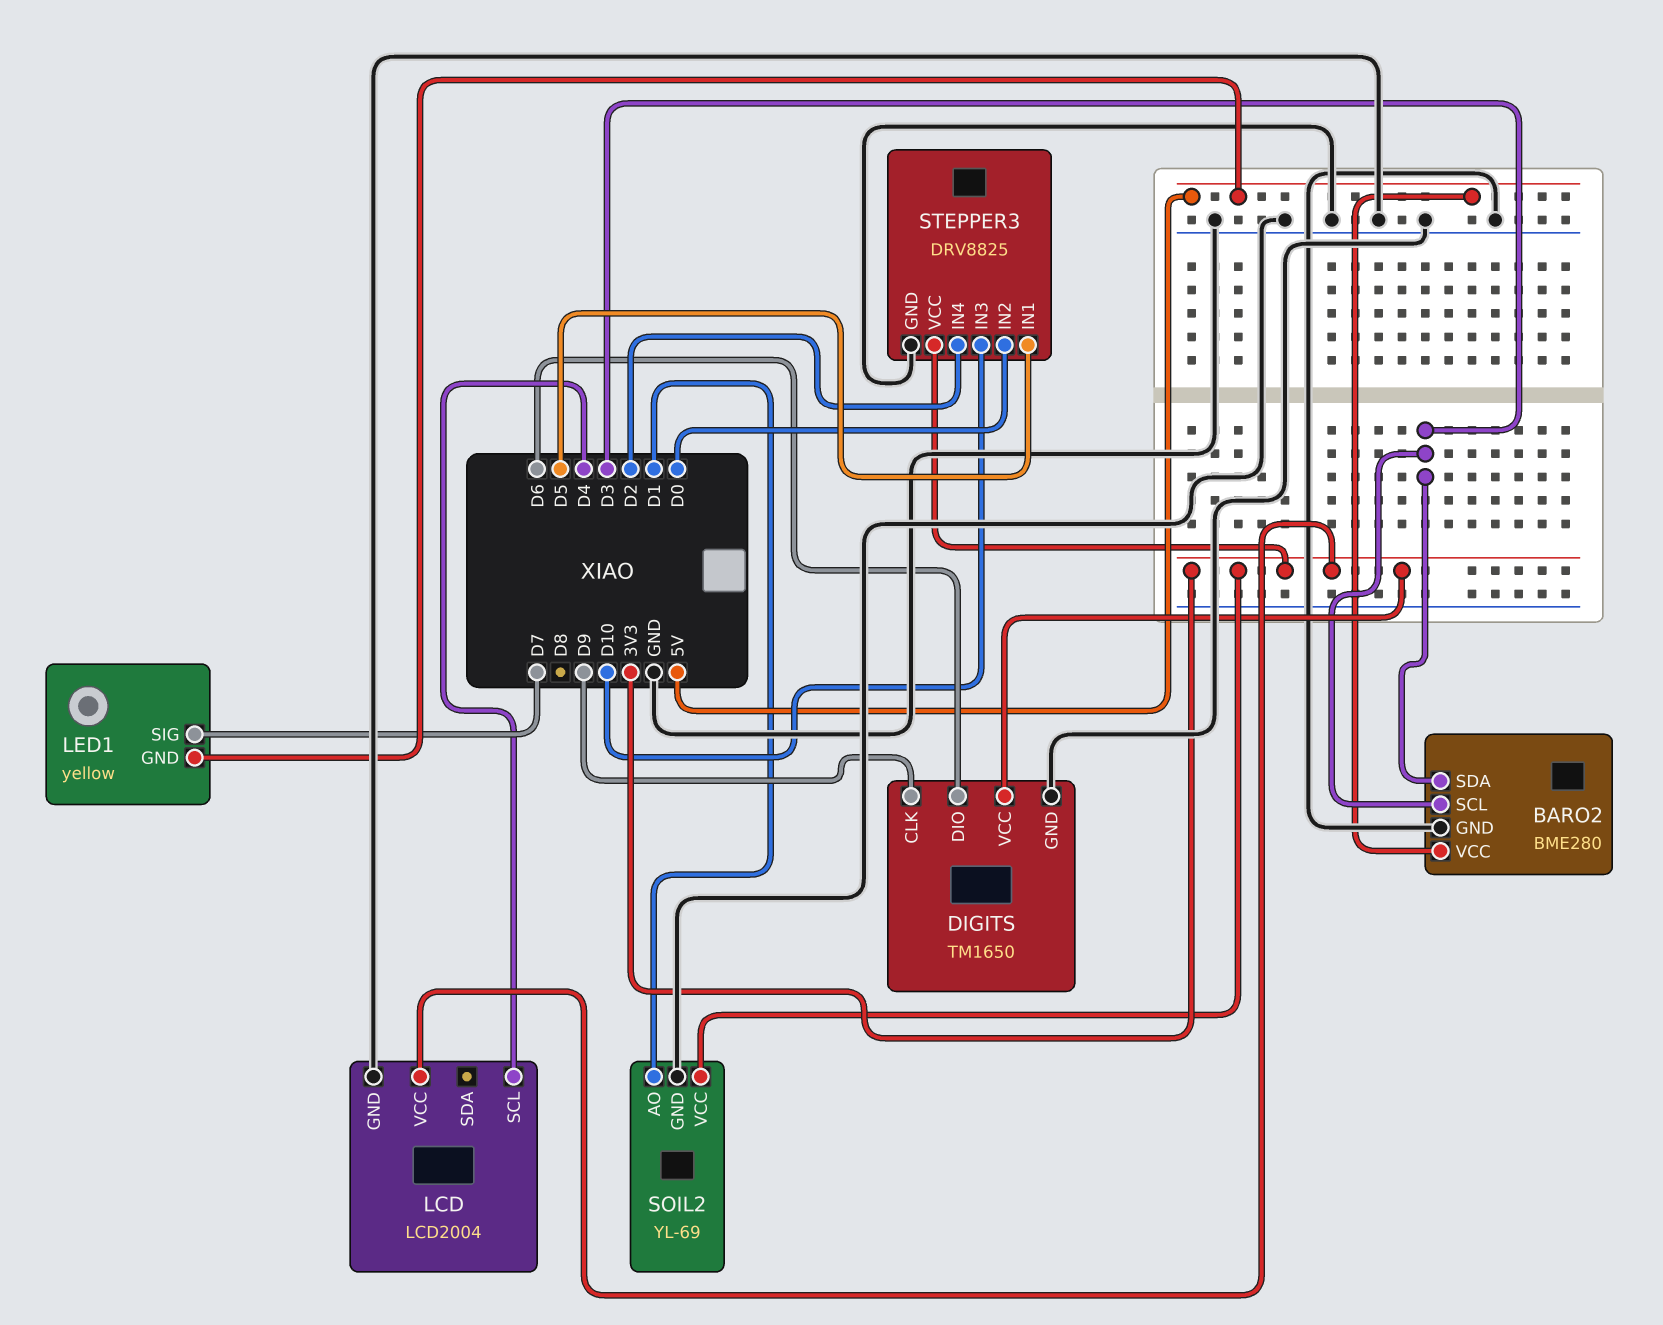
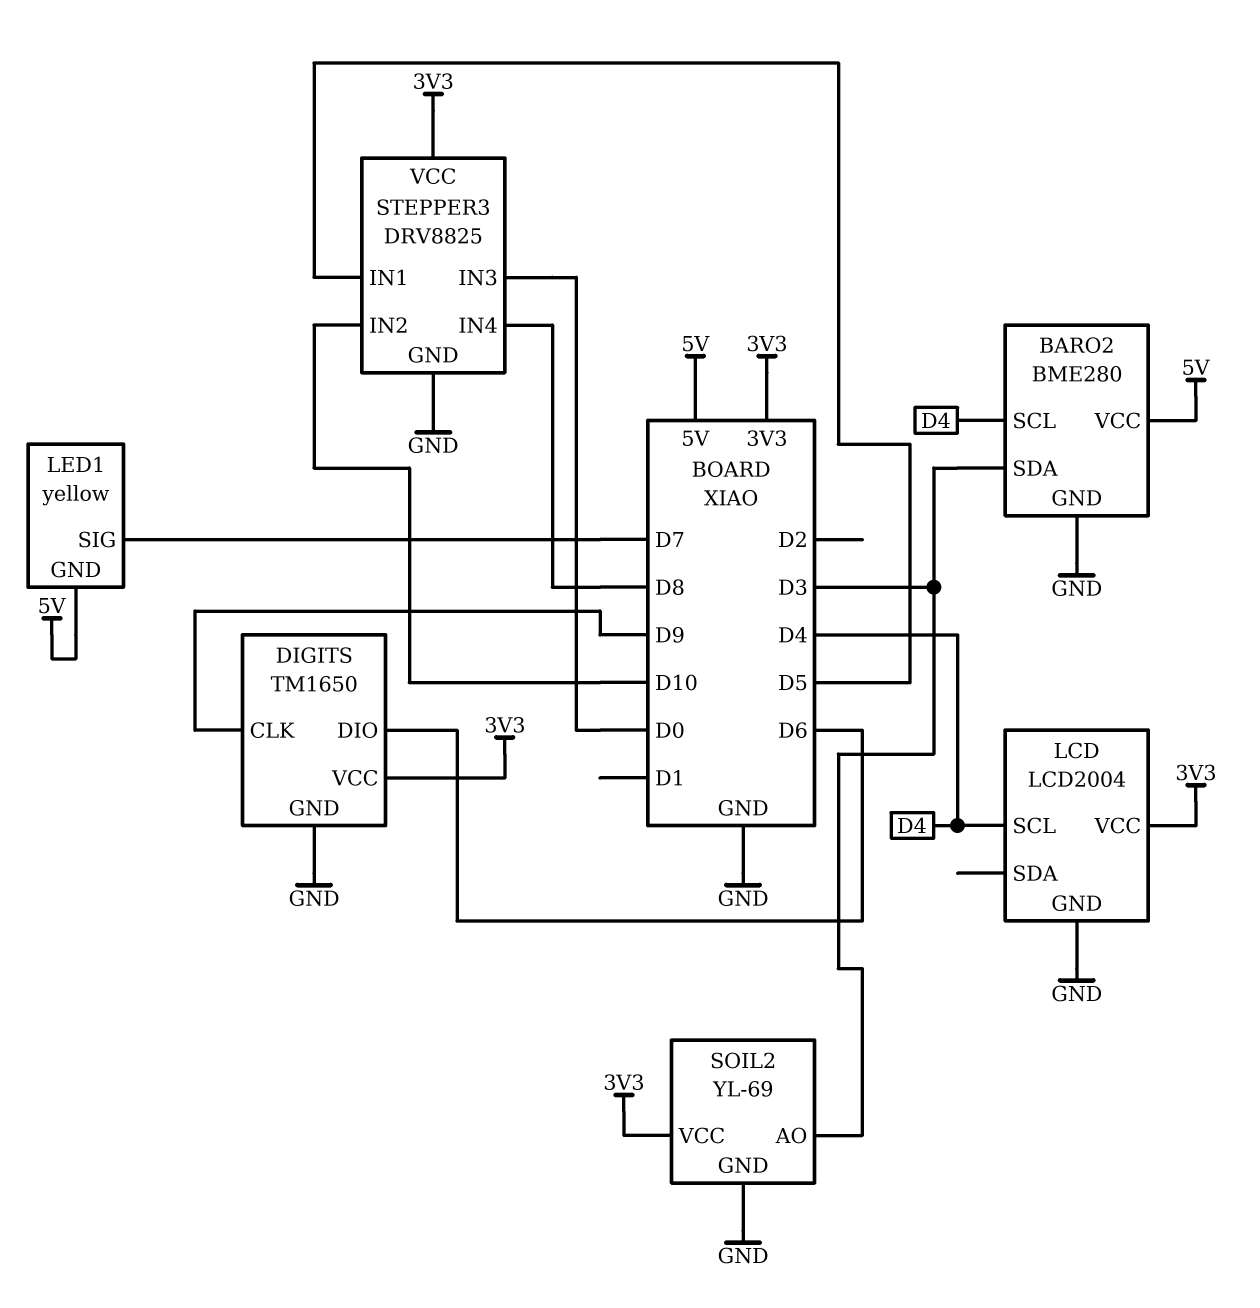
BARO2 pin SCL: D3 -> D4
SOIL2 pin AO: D1 -> D3
STEPPER3 pin IN2: D0 -> D10
STEPPER3 pin IN3: D10 -> D0
STEPPER3 pin IN4: D2 -> D8

